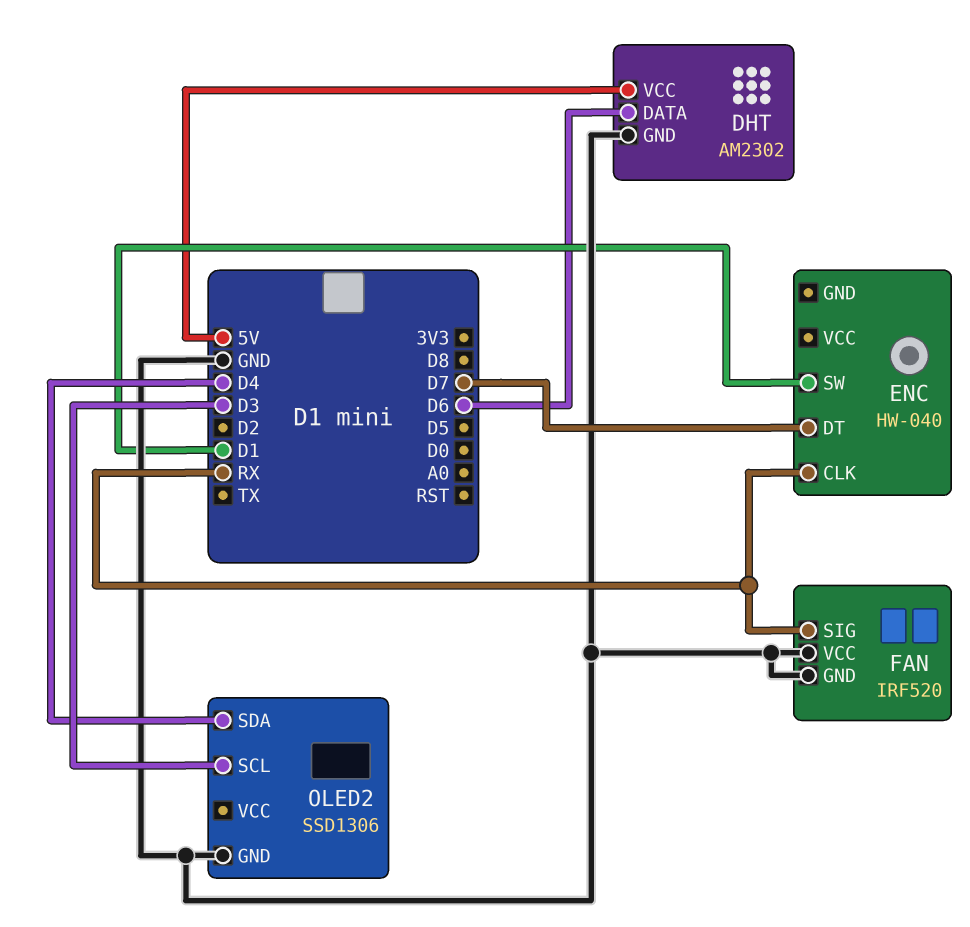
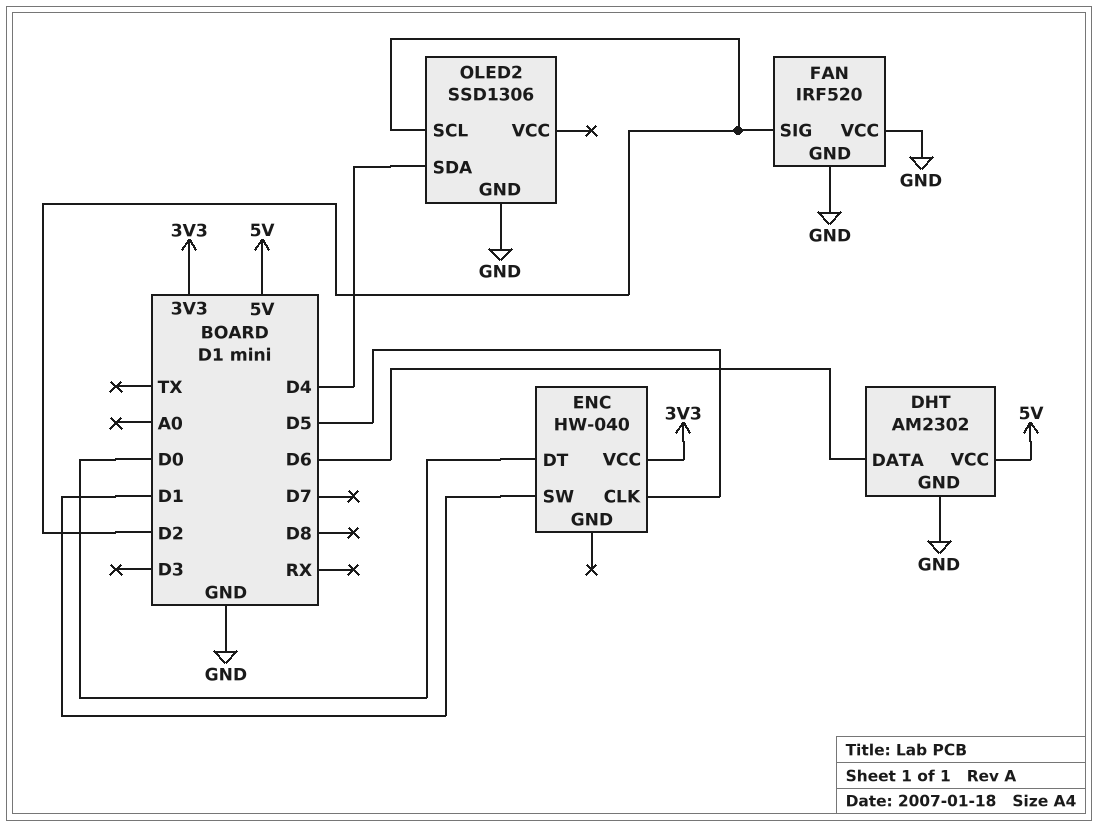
ENC pin CLK: RX -> D5
ENC pin DT: D7 -> D0
ENC pin VCC: none -> 3V3
FAN pin SIG: RX -> D2
OLED2 pin SCL: D3 -> D2

